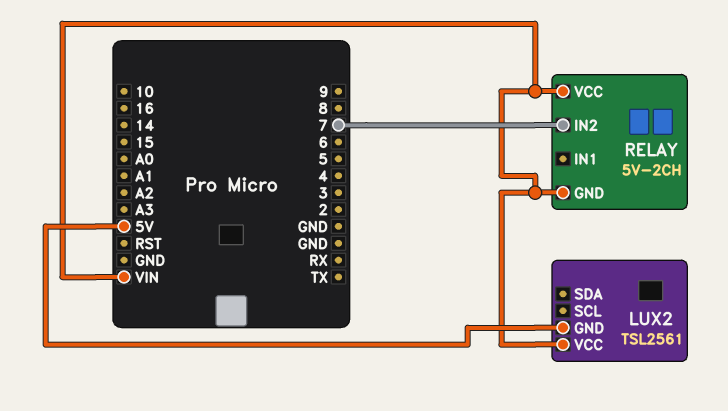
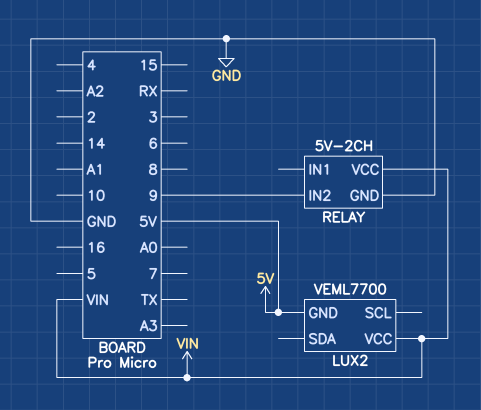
LUX2: TSL2561 -> VEML7700
RELAY pin GND: VIN -> GND
RELAY pin IN2: 7 -> 9

